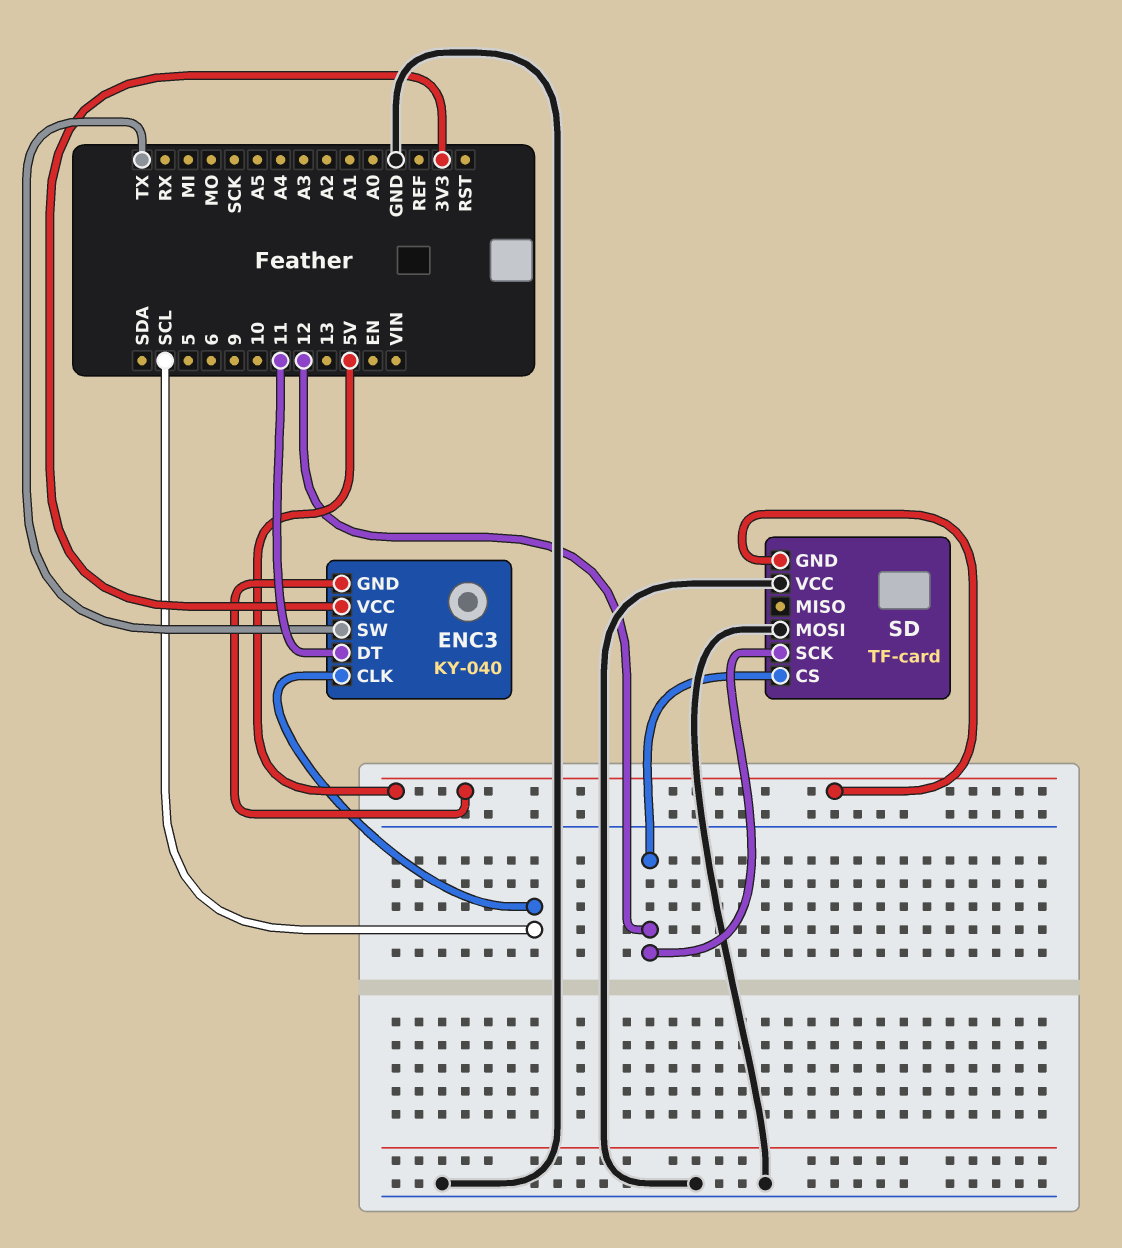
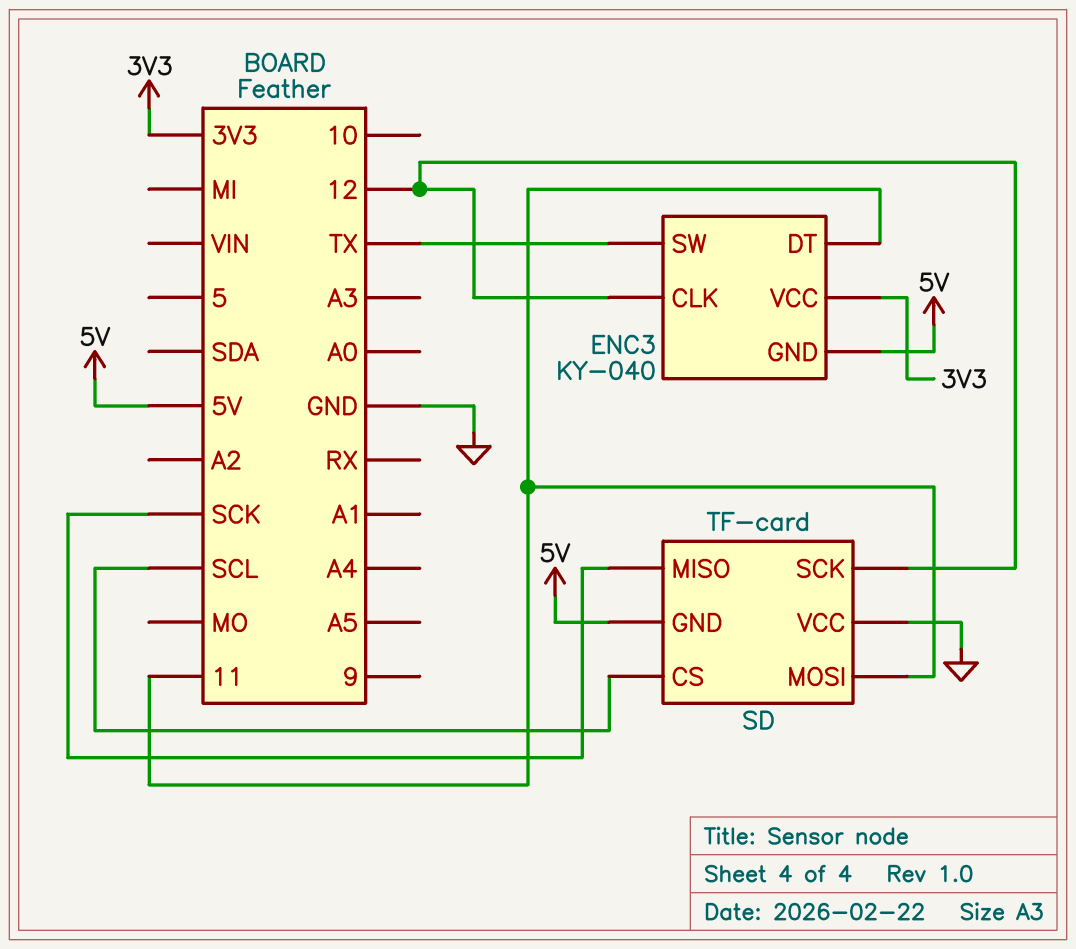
ENC3 pin CLK: SCL -> 12
SD pin CS: 12 -> SCL
SD pin MISO: none -> SCK
SD pin MOSI: GND -> 11

